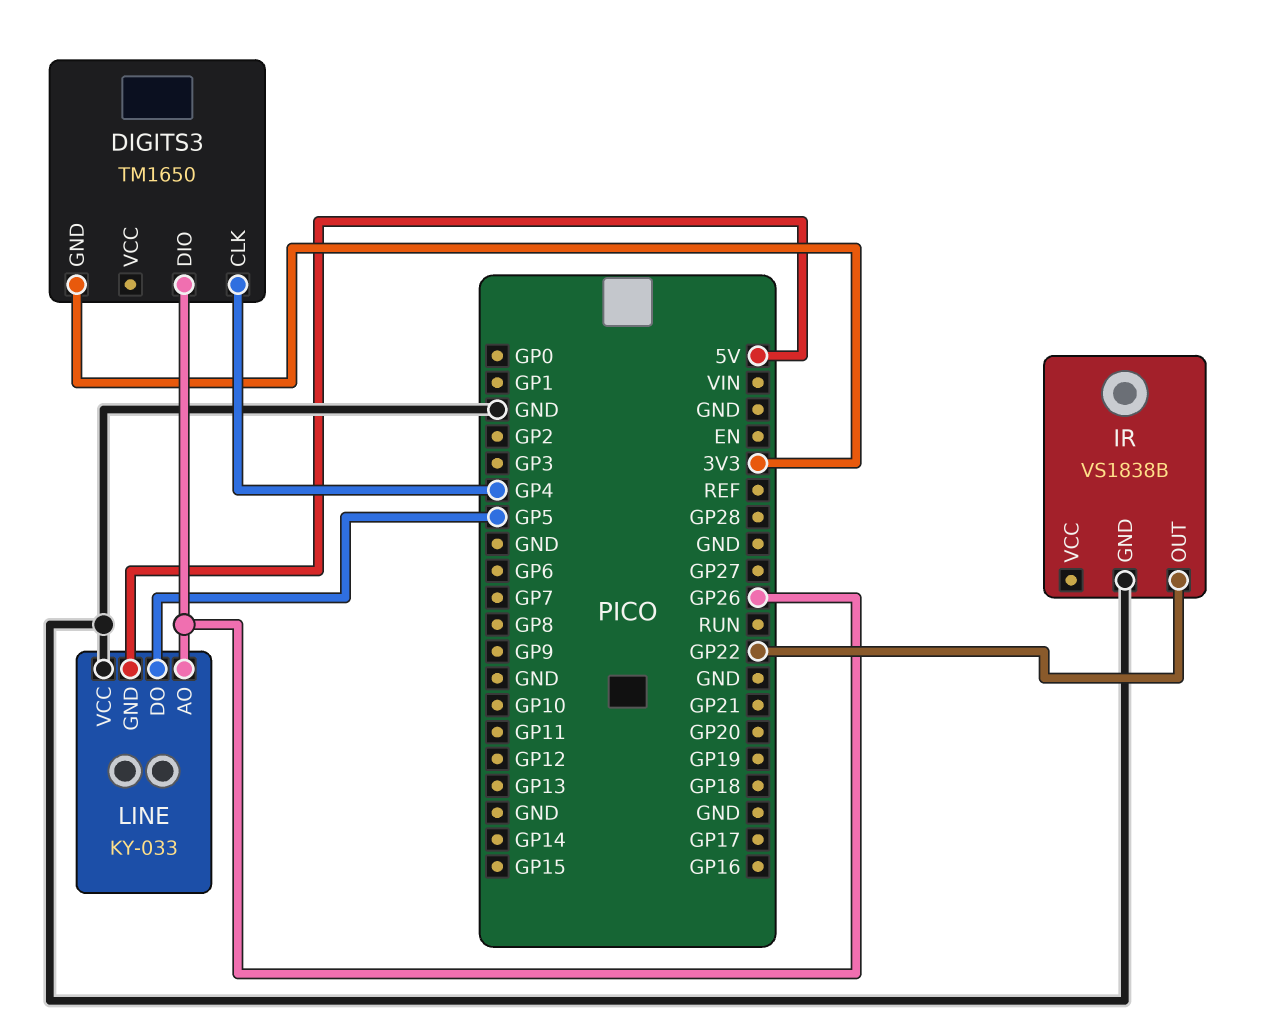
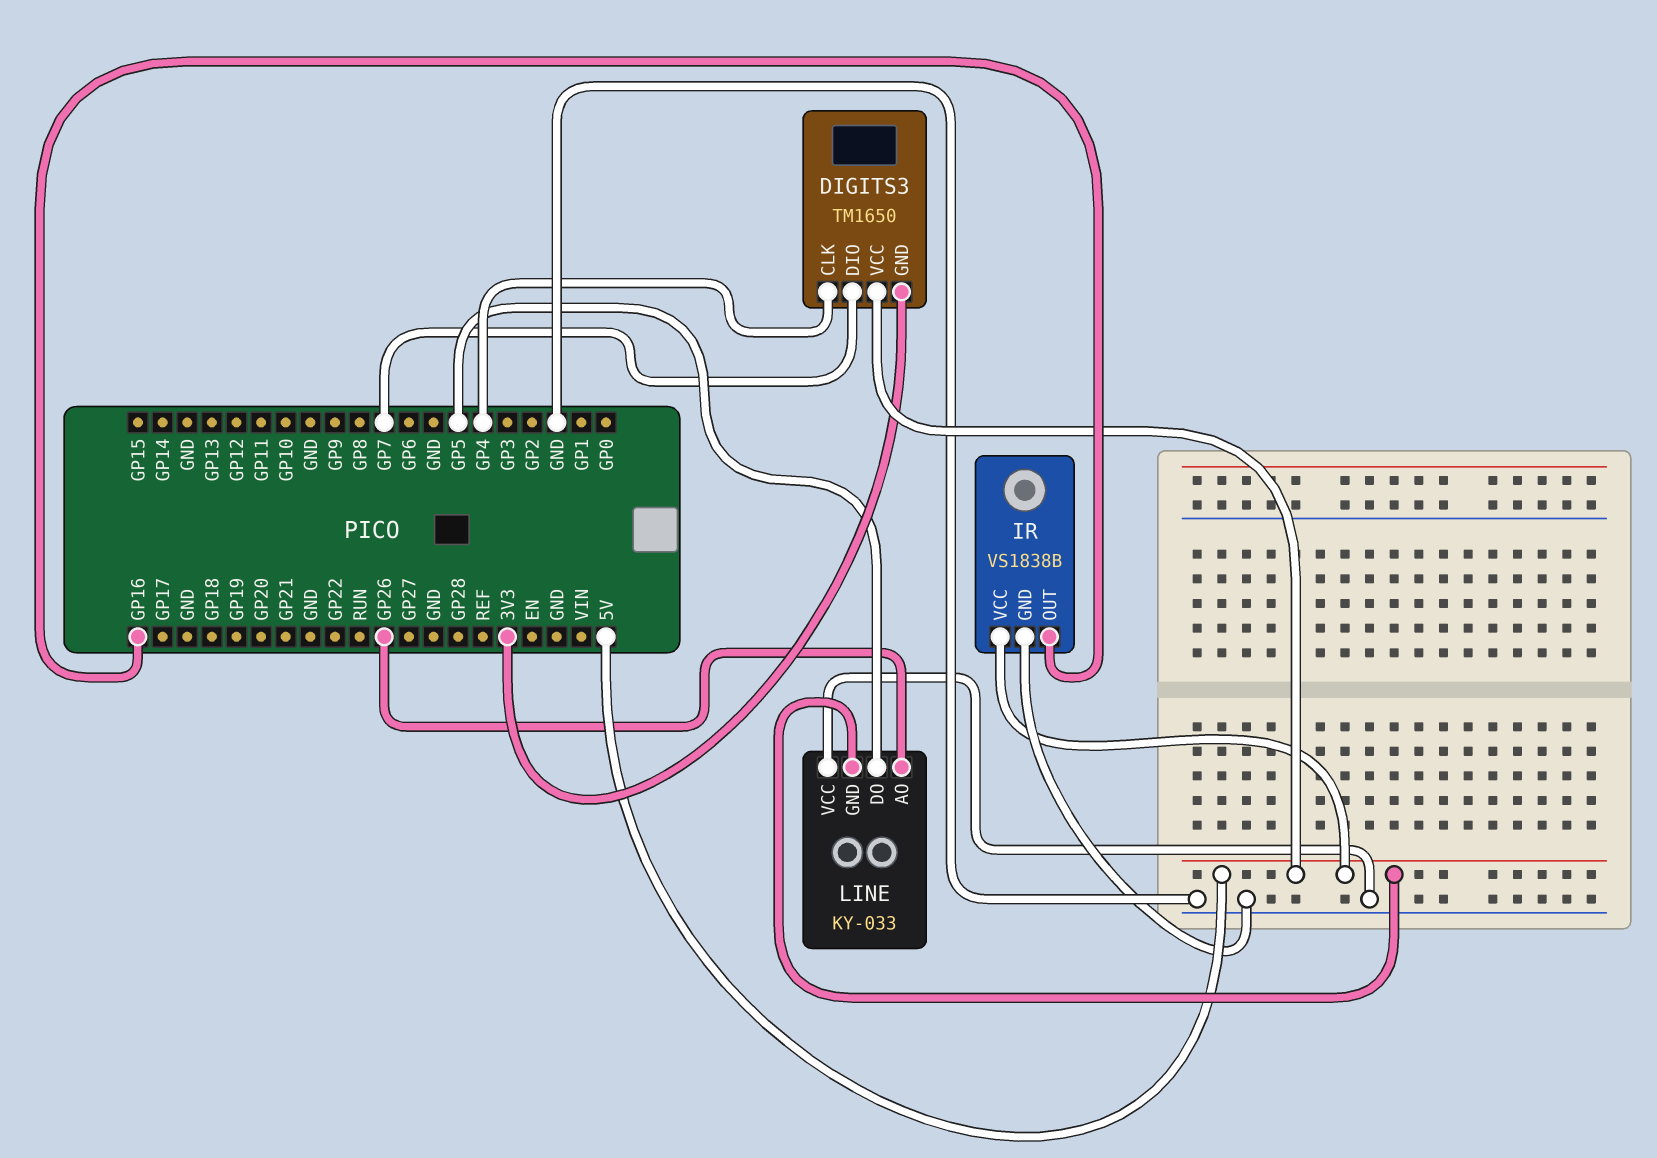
DIGITS3 pin DIO: GP26 -> GP7
DIGITS3 pin VCC: none -> 5V
IR pin OUT: GP22 -> GP16
IR pin VCC: none -> 5V

